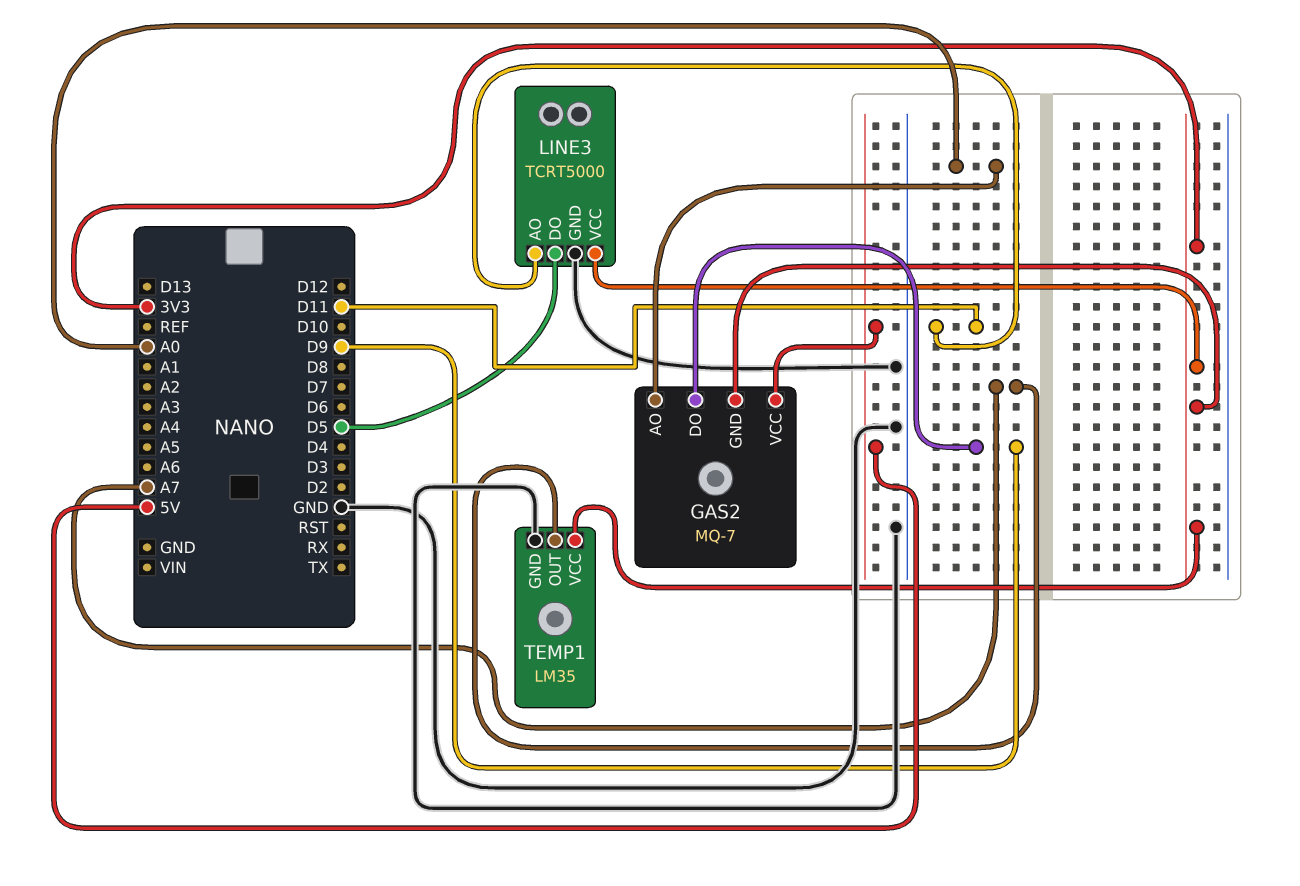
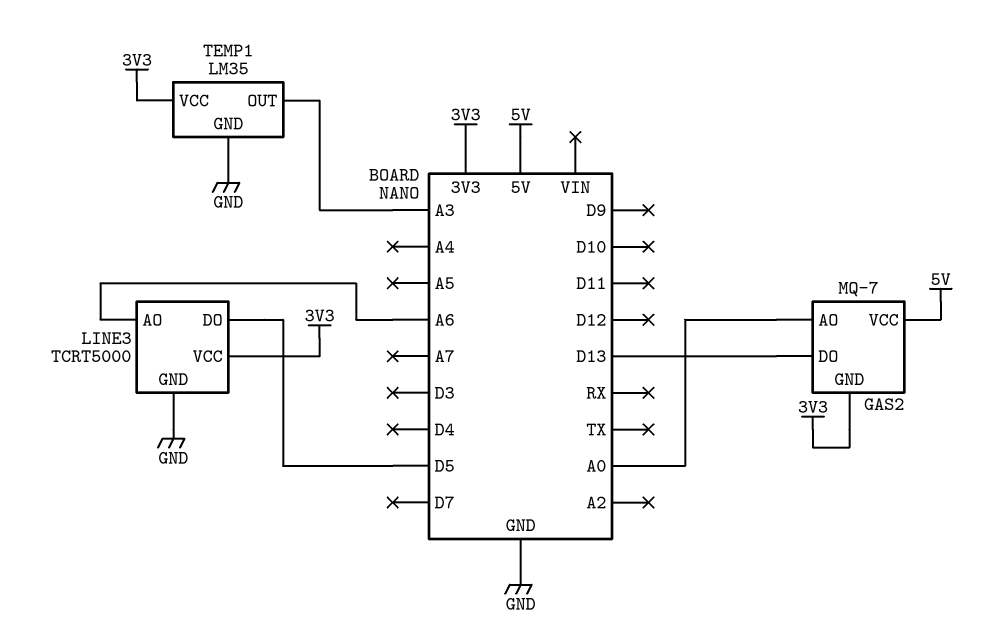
GAS2 pin DO: D9 -> D13
LINE3 pin AO: D11 -> A6
TEMP1 pin OUT: A7 -> A3

